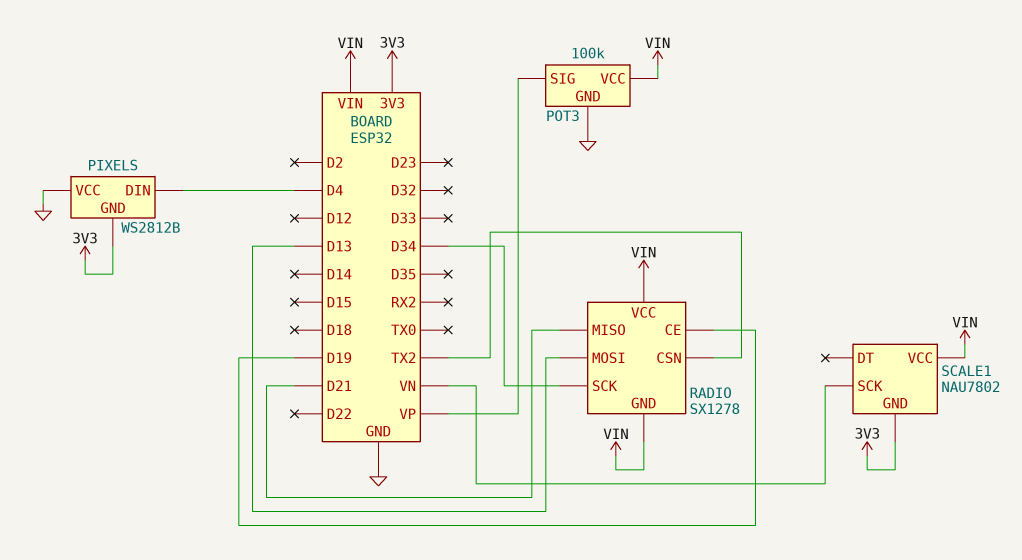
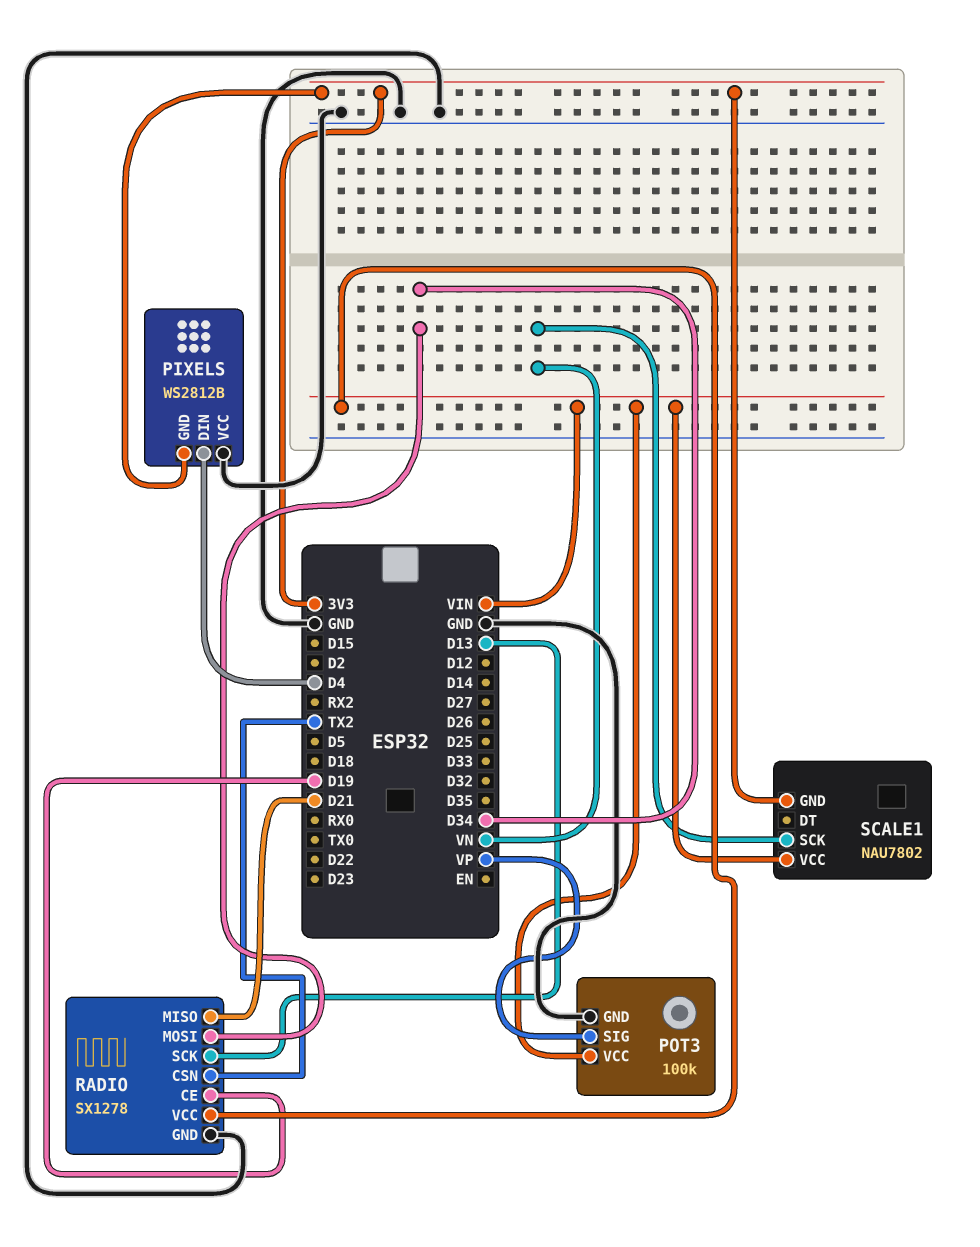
RADIO pin GND: VIN -> GND
RADIO pin MOSI: D13 -> D34
RADIO pin SCK: D34 -> D13

